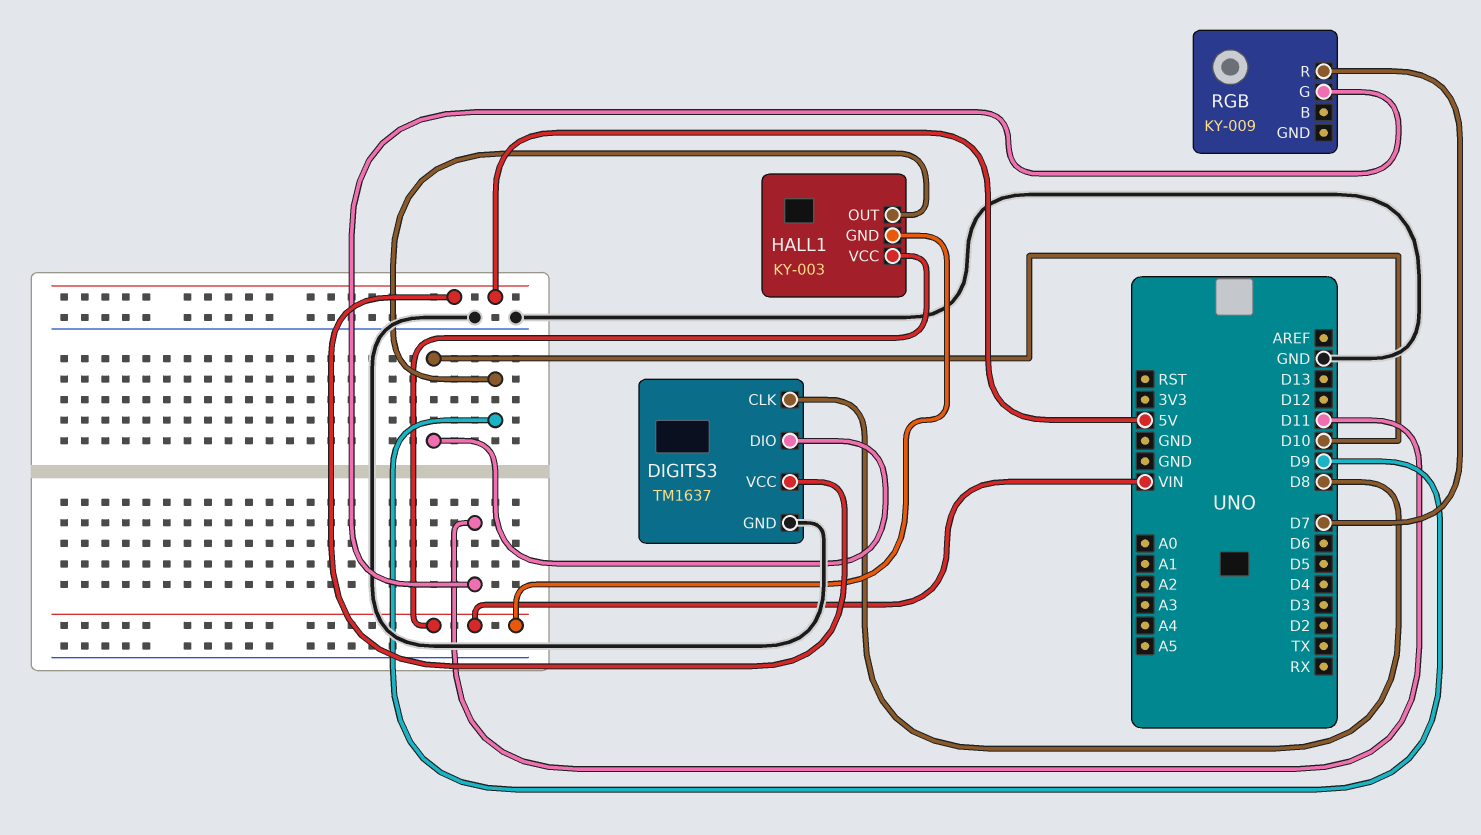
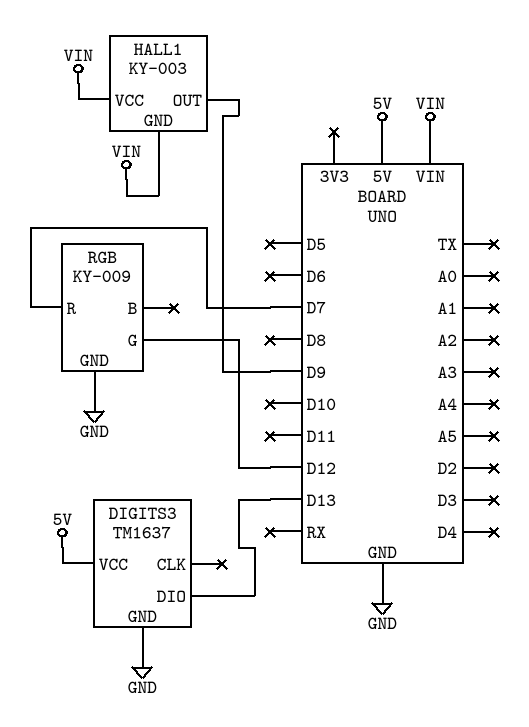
DIGITS3 pin CLK: D8 -> none
DIGITS3 pin DIO: D10 -> D13
RGB pin G: D11 -> D12
RGB pin GND: none -> GND

